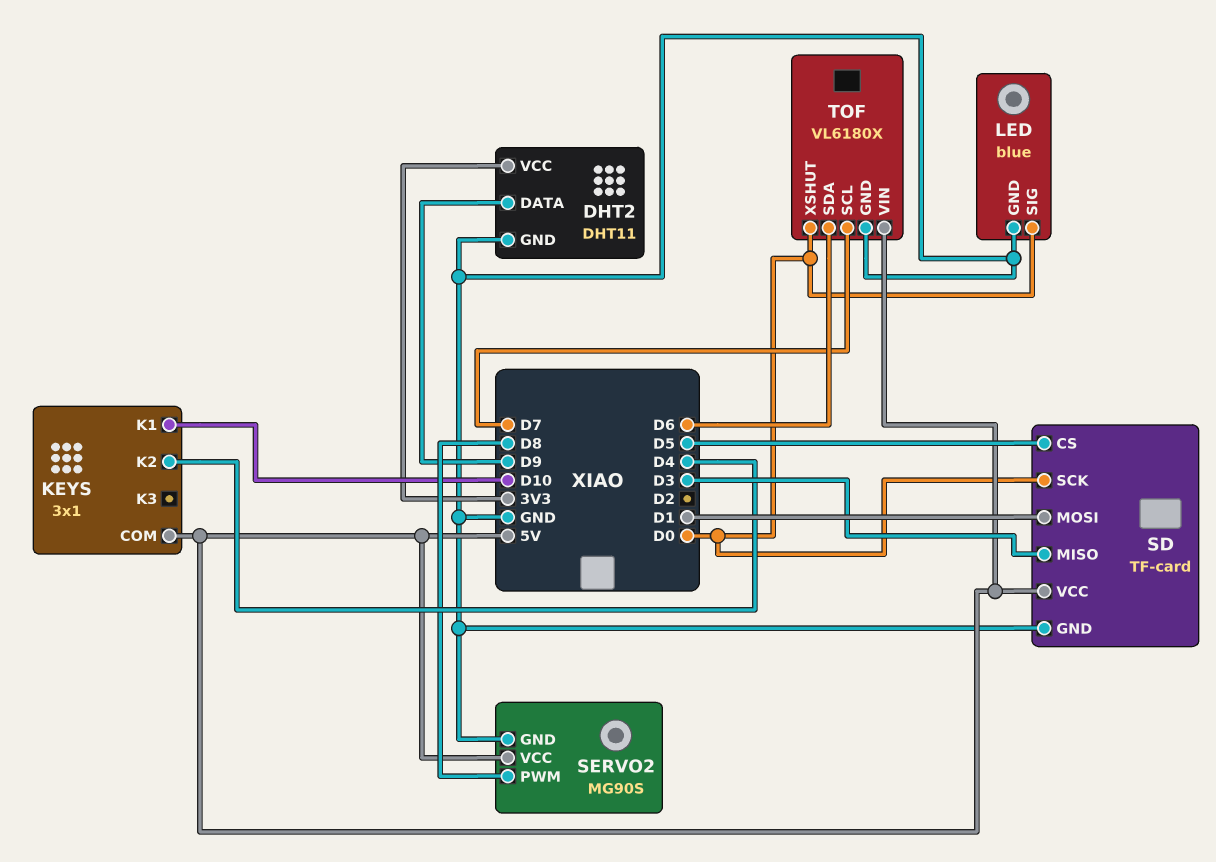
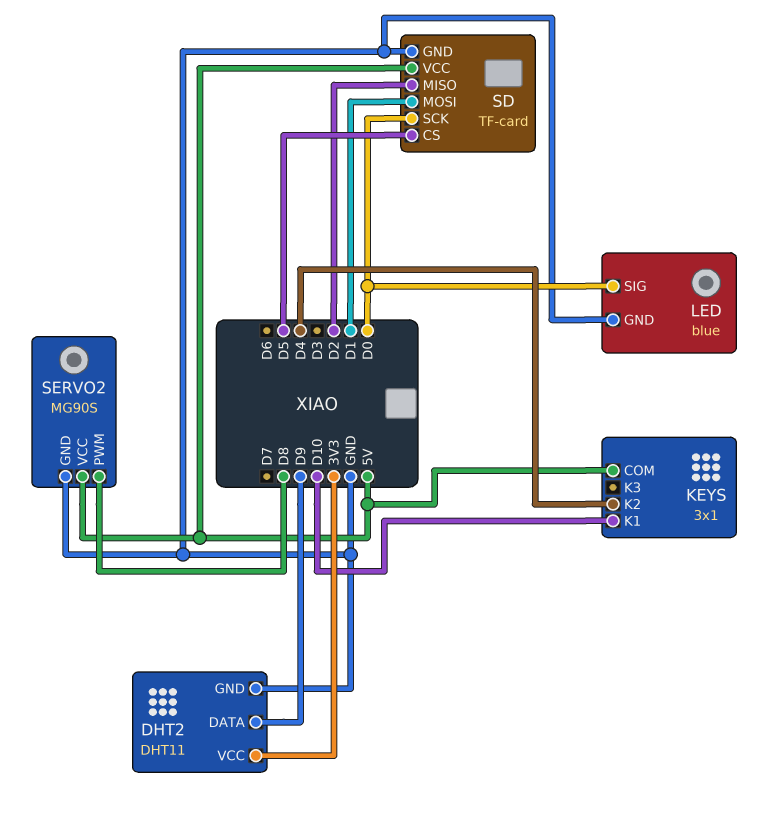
SD pin MISO: D3 -> D2
TOF: VL6180X -> none
TOF pin GND: GND -> none
TOF pin SCL: D7 -> none
TOF pin SDA: D6 -> none
TOF pin VIN: 5V -> none
TOF pin XSHUT: D0 -> none

